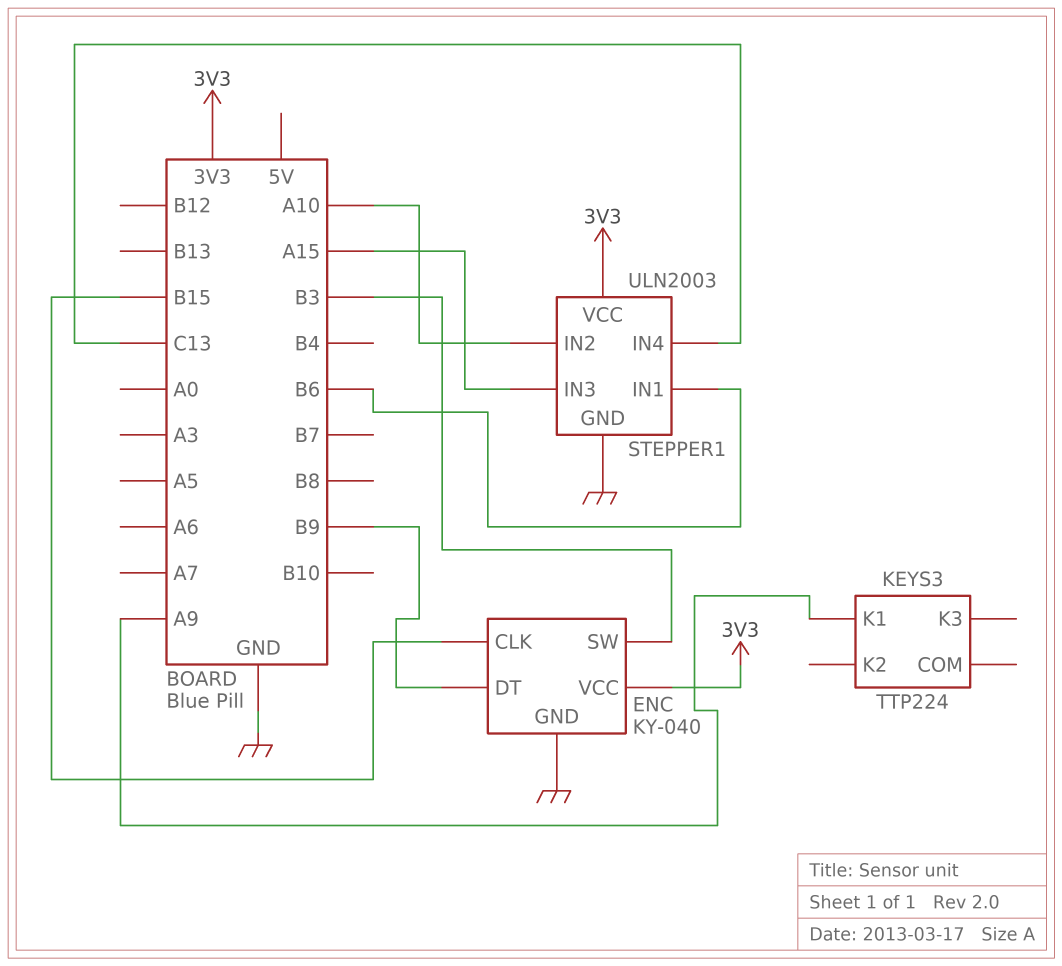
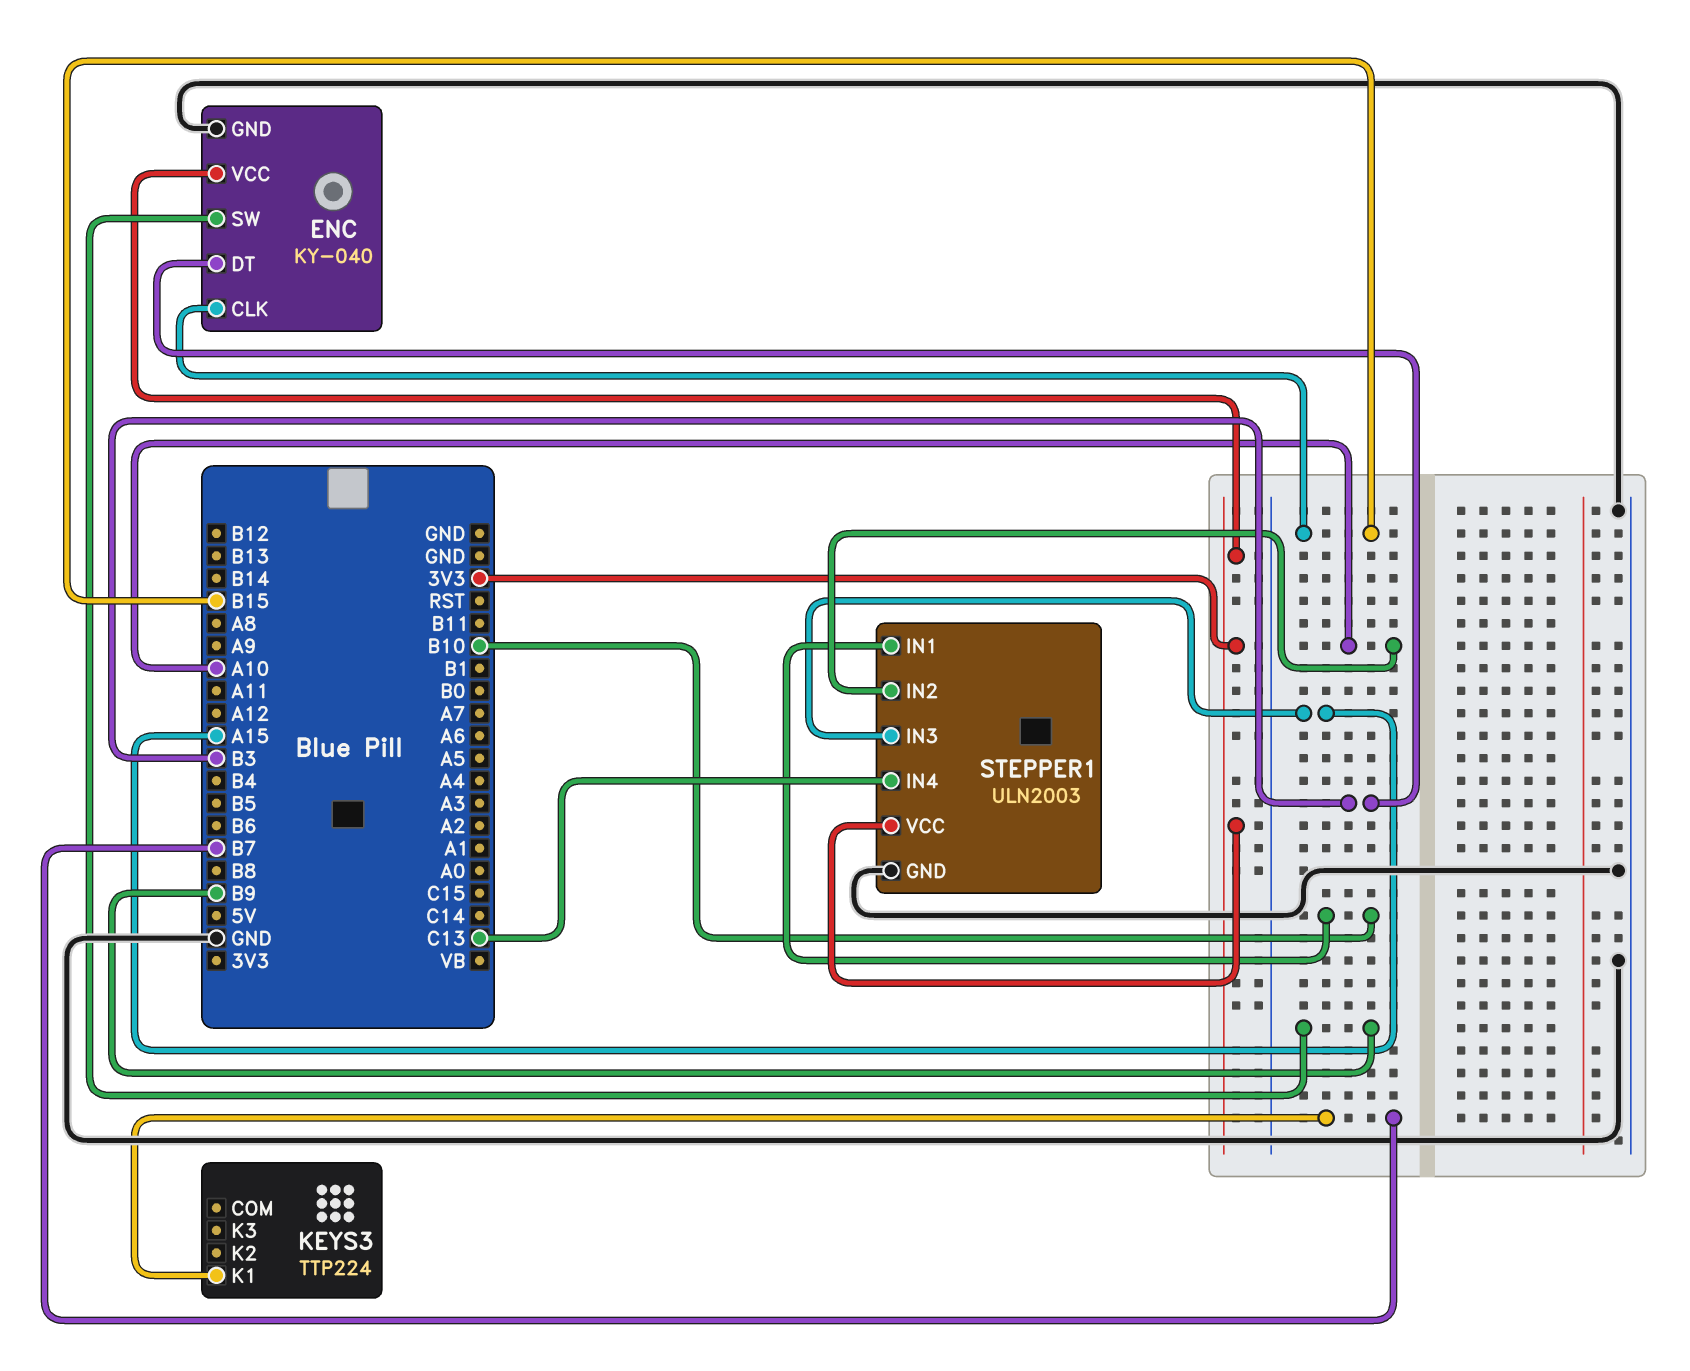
ENC pin DT: B9 -> B3
ENC pin SW: B3 -> B9
KEYS3 pin K1: A9 -> B7
STEPPER1 pin IN1: B6 -> B10

